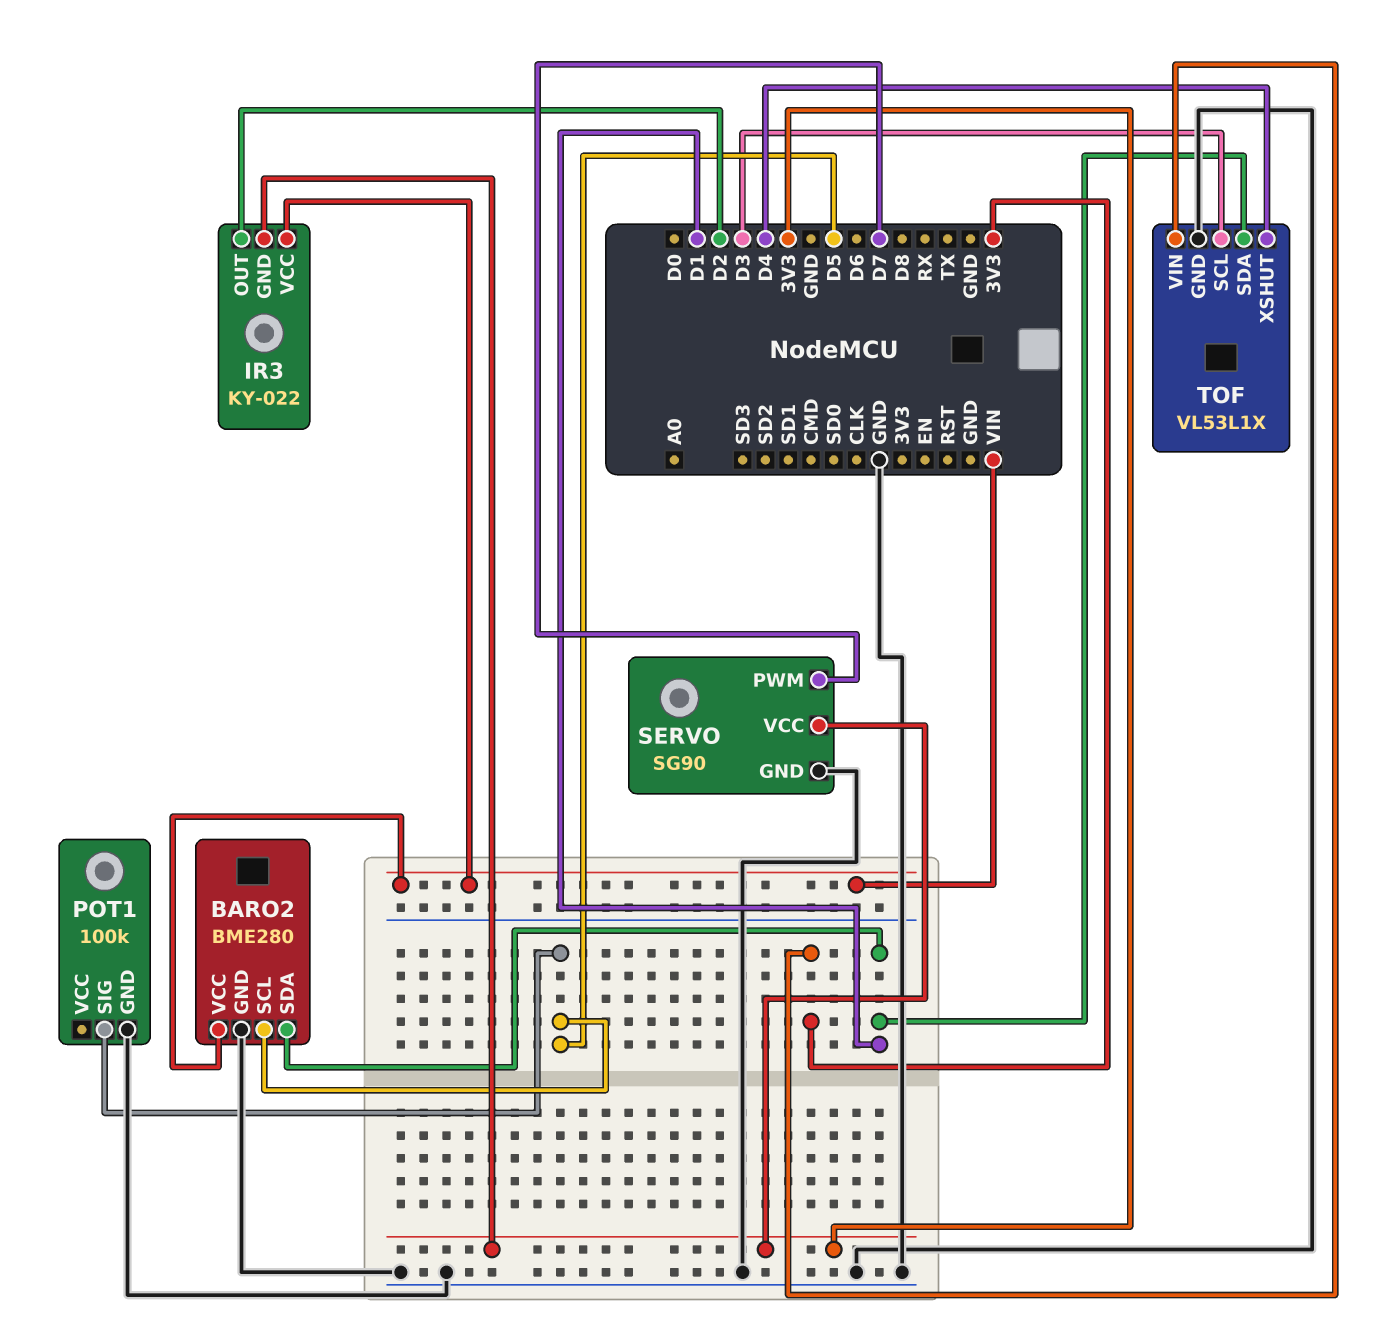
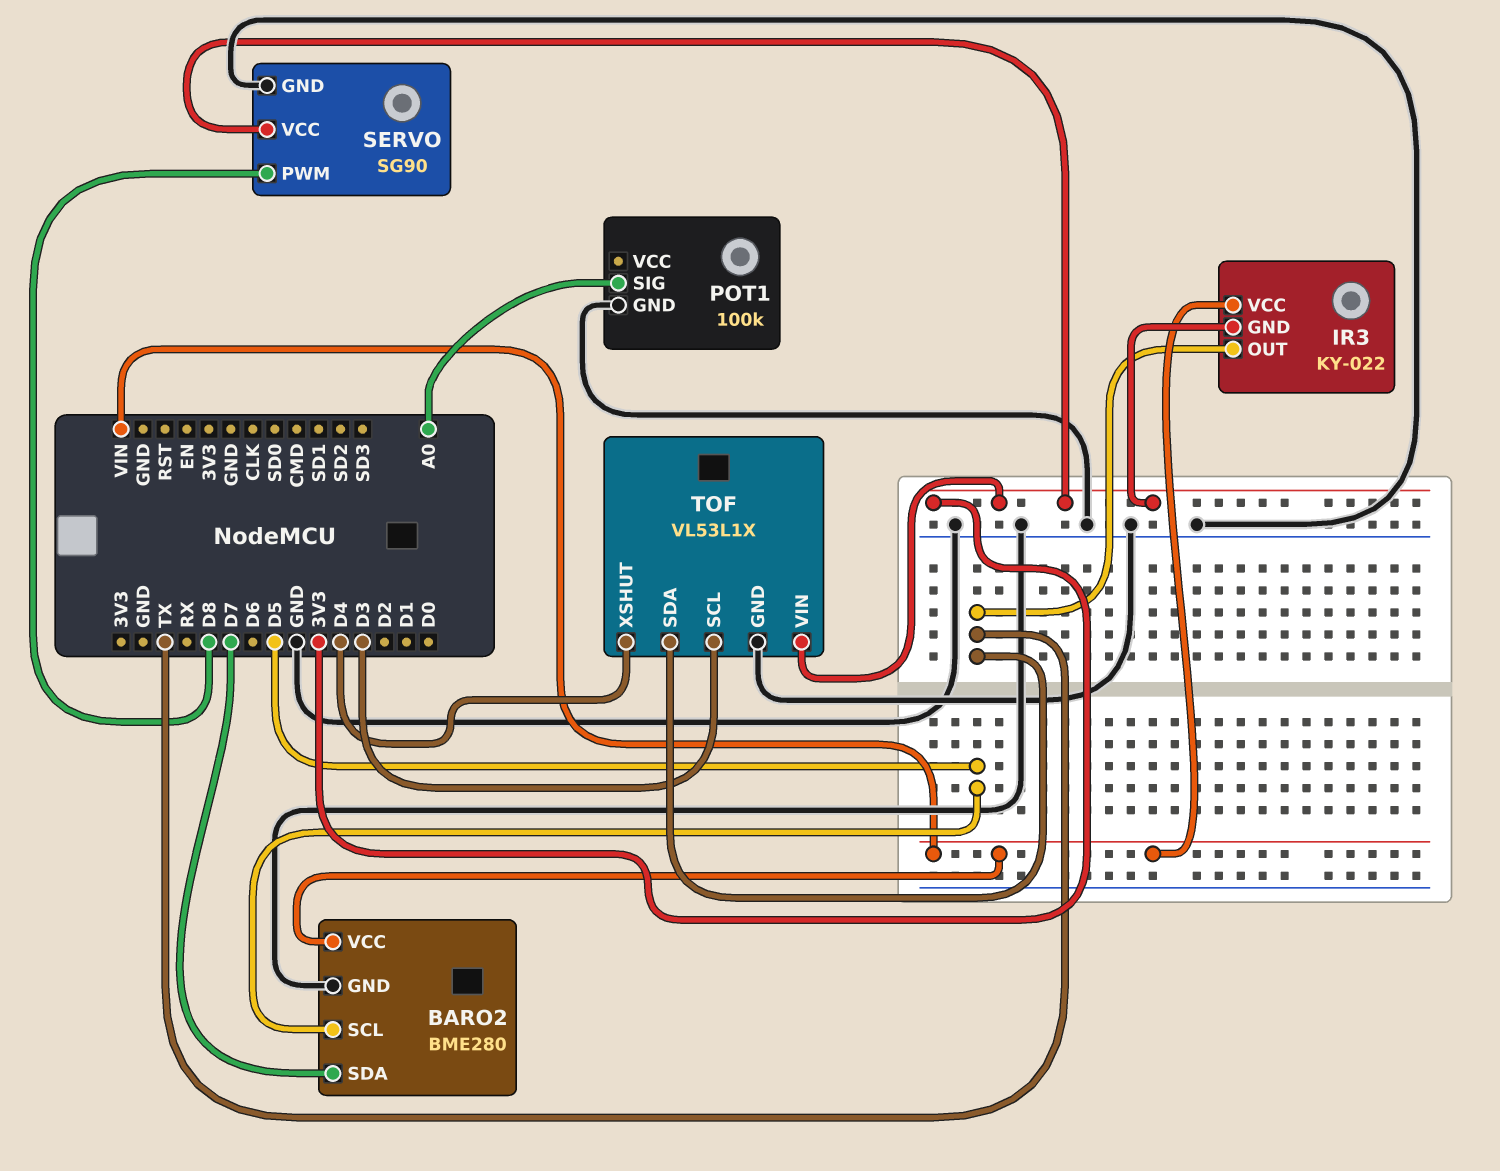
BARO2 pin SDA: D1 -> D7
IR3 pin OUT: D2 -> TX
POT1 pin SIG: D5 -> A0
SERVO pin PWM: D7 -> D8
TOF pin SDA: D1 -> TX

